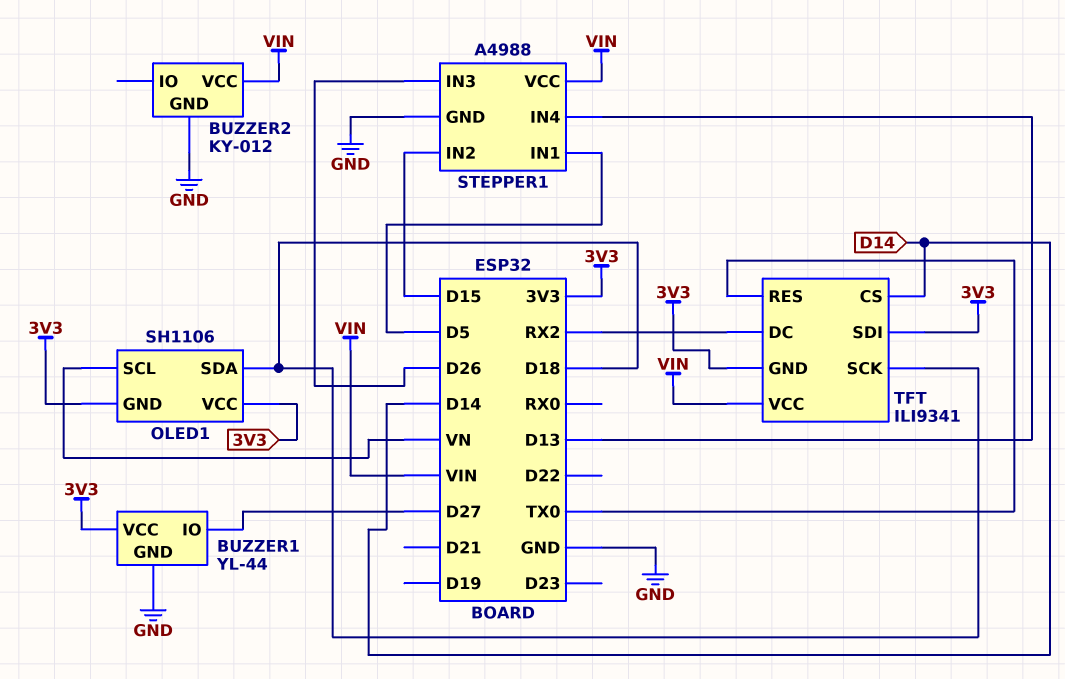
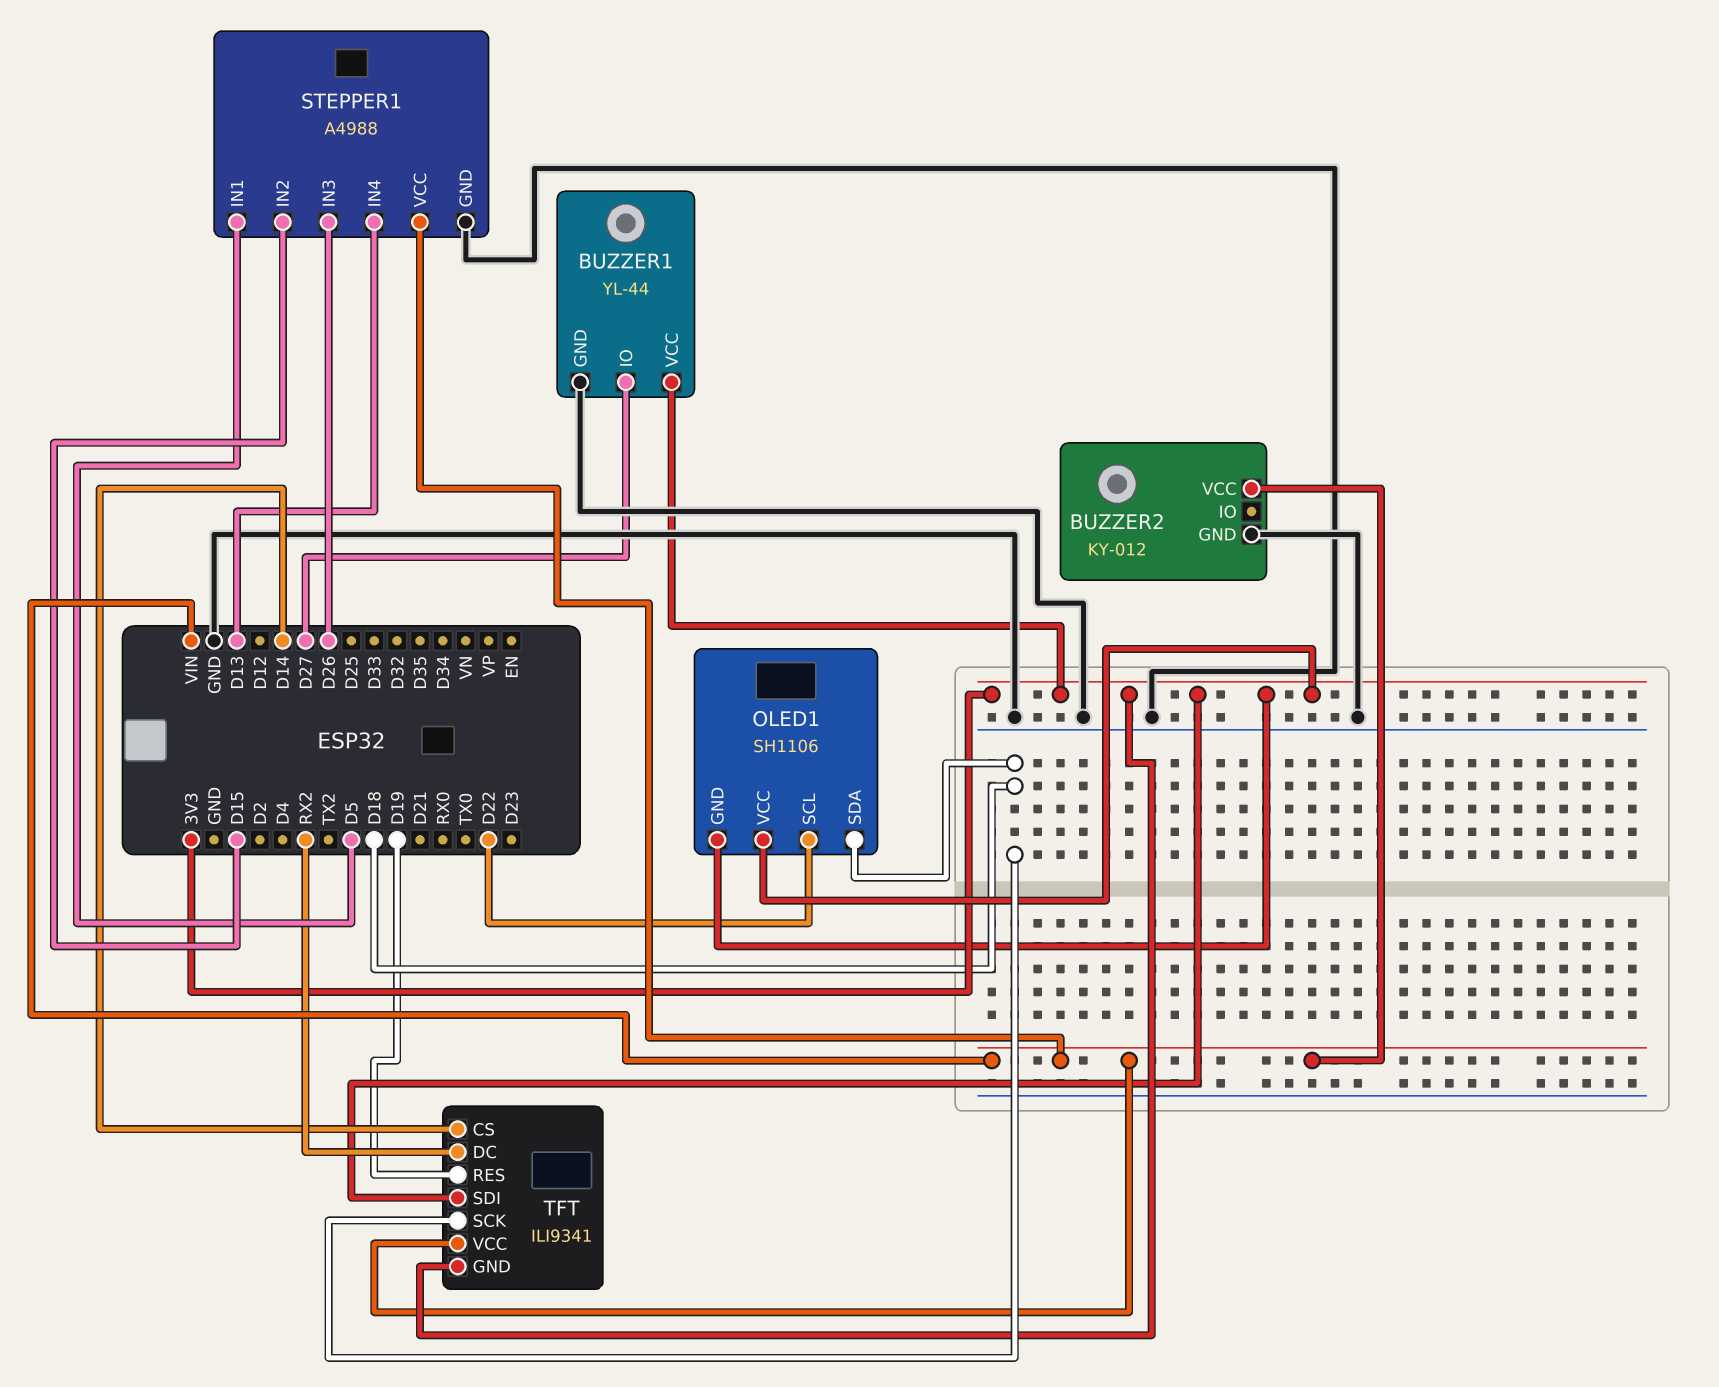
OLED1 pin SCL: VN -> D22
TFT pin RES: TX0 -> D19

